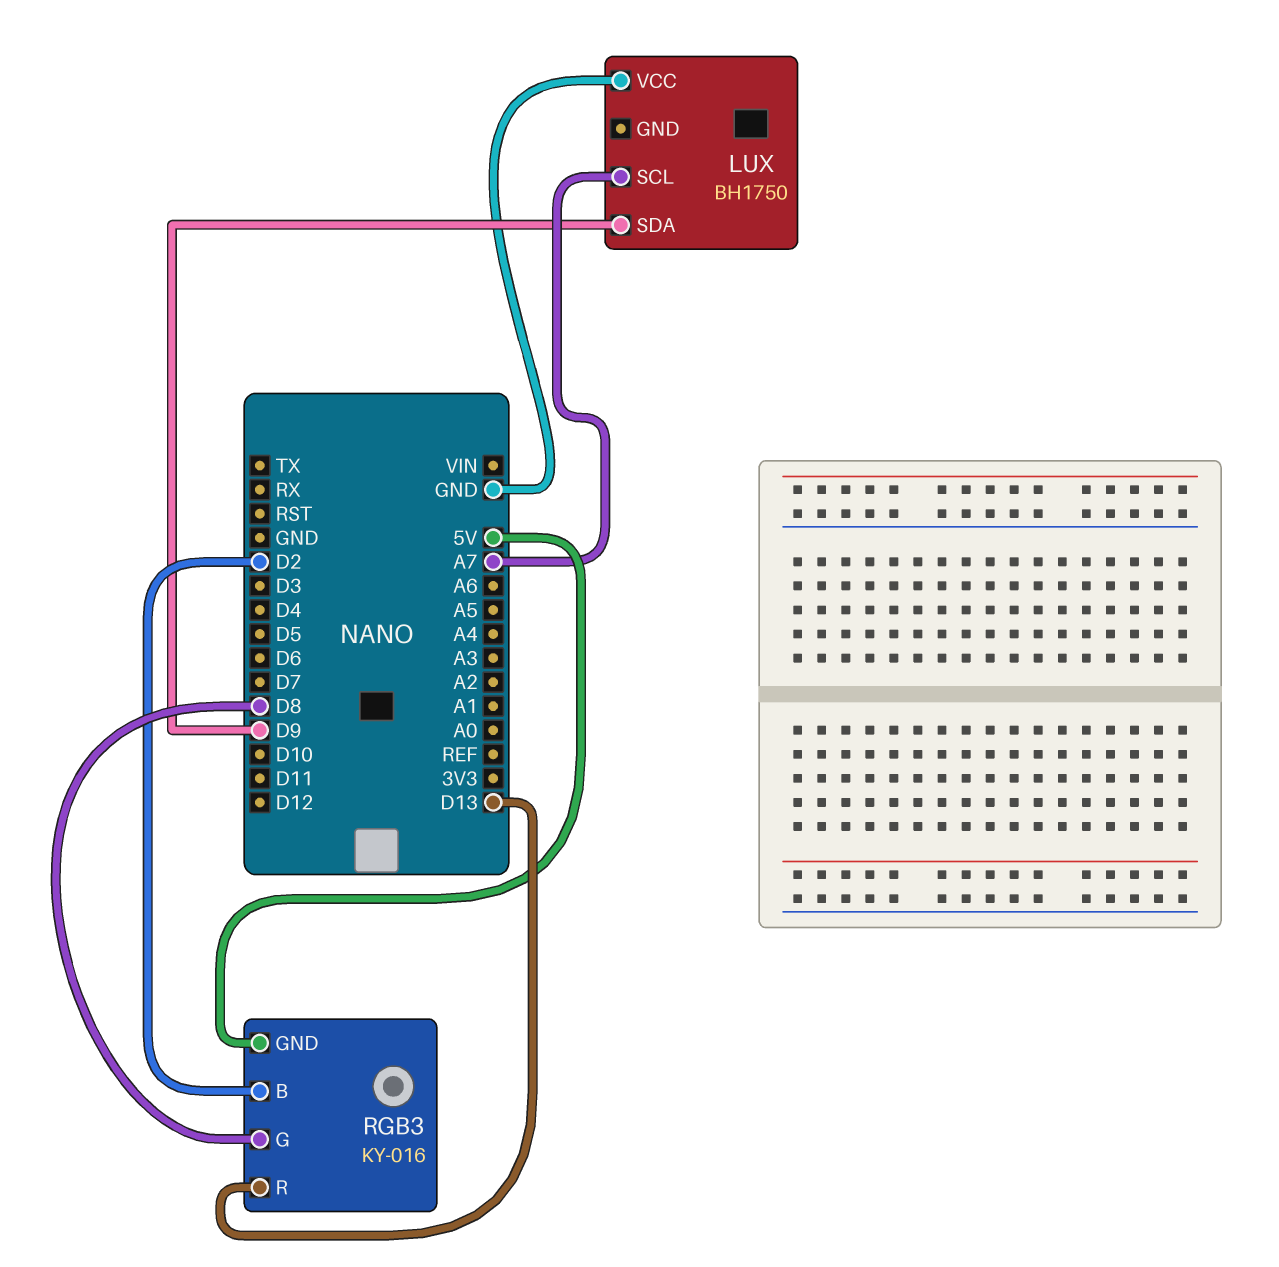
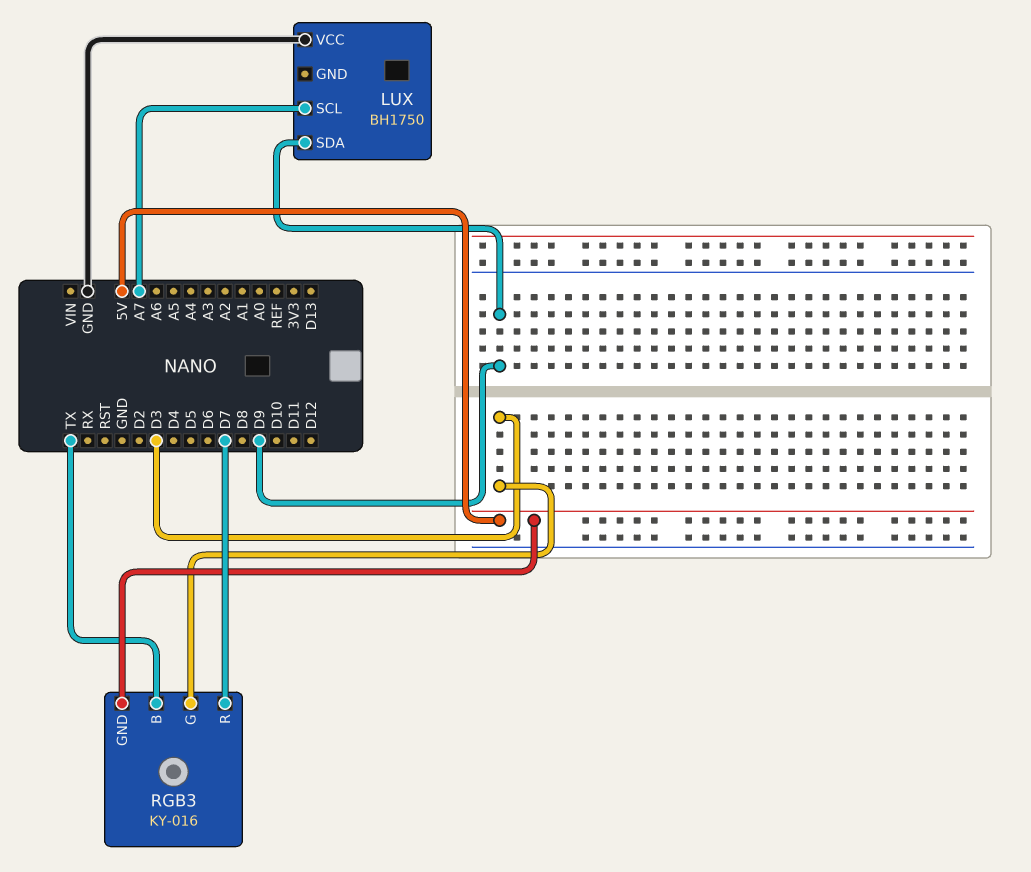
RGB3 pin B: D2 -> TX
RGB3 pin G: D8 -> D3
RGB3 pin R: D13 -> D7

